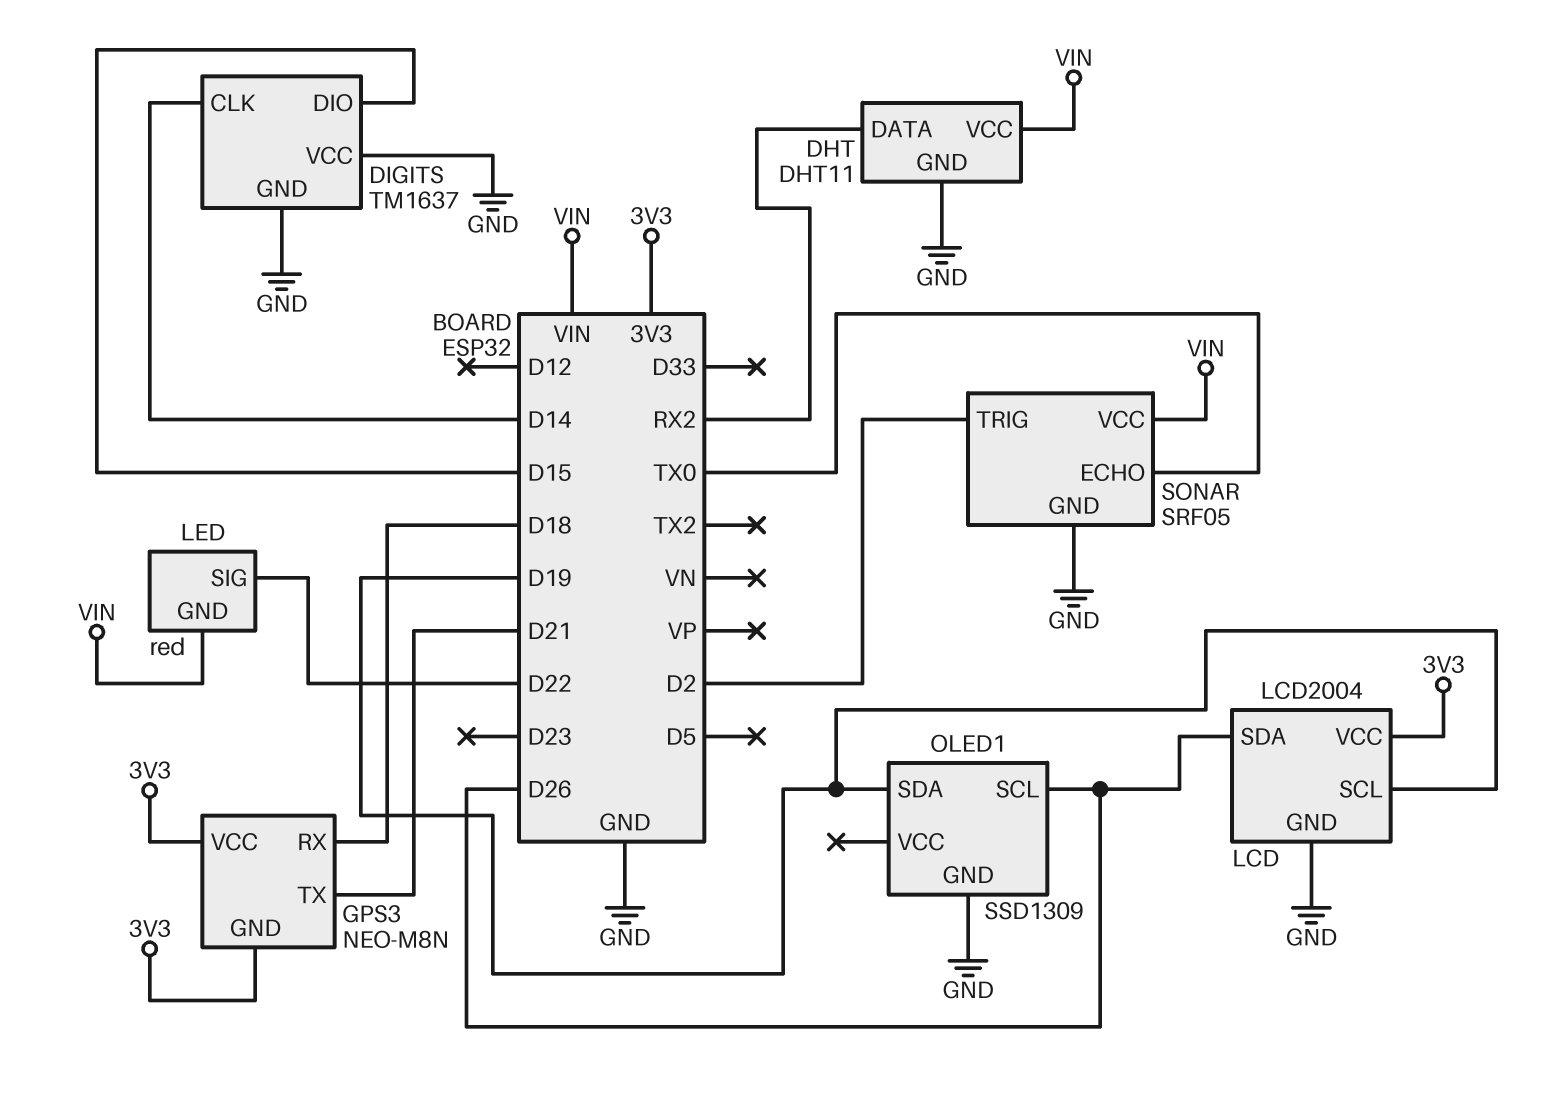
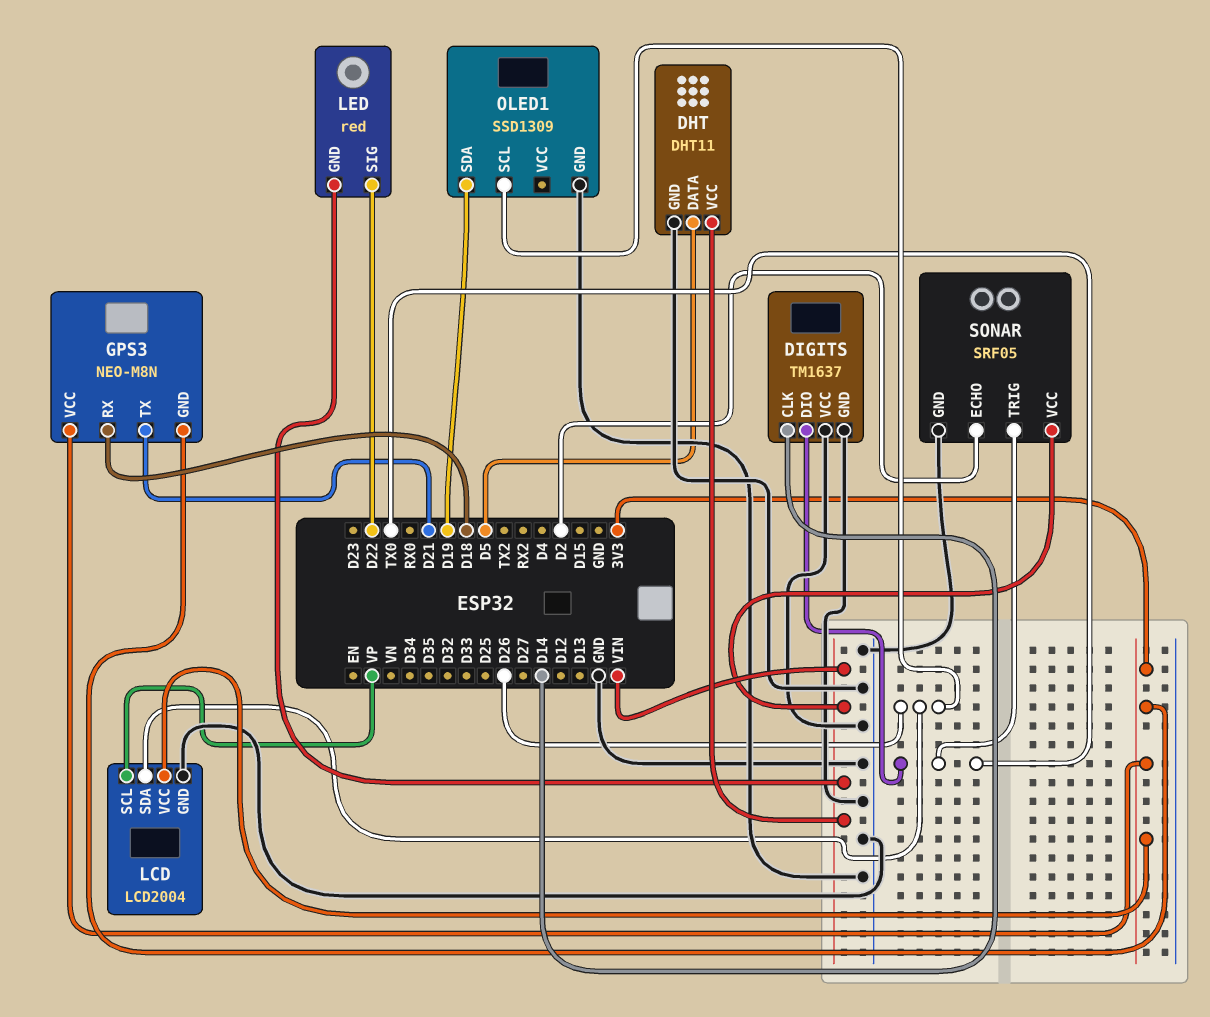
DHT pin DATA: RX2 -> D5
DIGITS pin DIO: D15 -> TX0
LCD pin SCL: D19 -> VP
SONAR pin ECHO: TX0 -> D2
SONAR pin TRIG: D2 -> TX0

